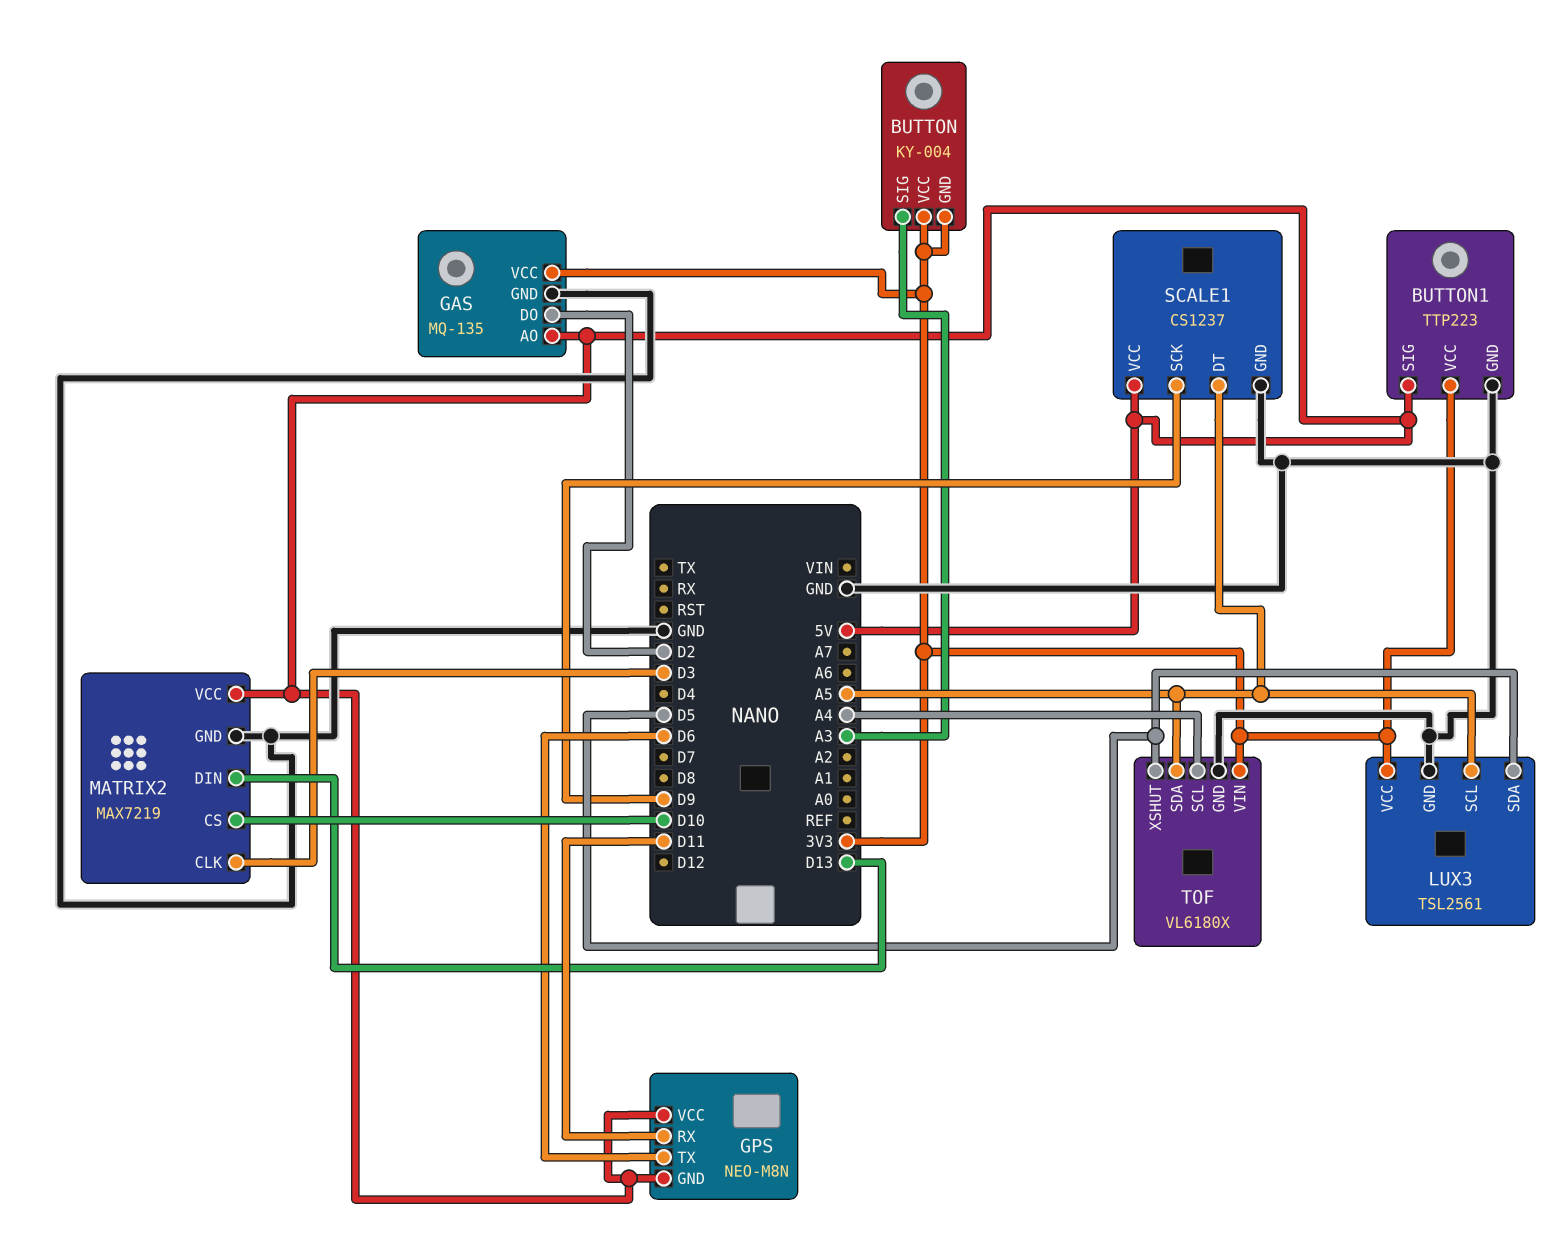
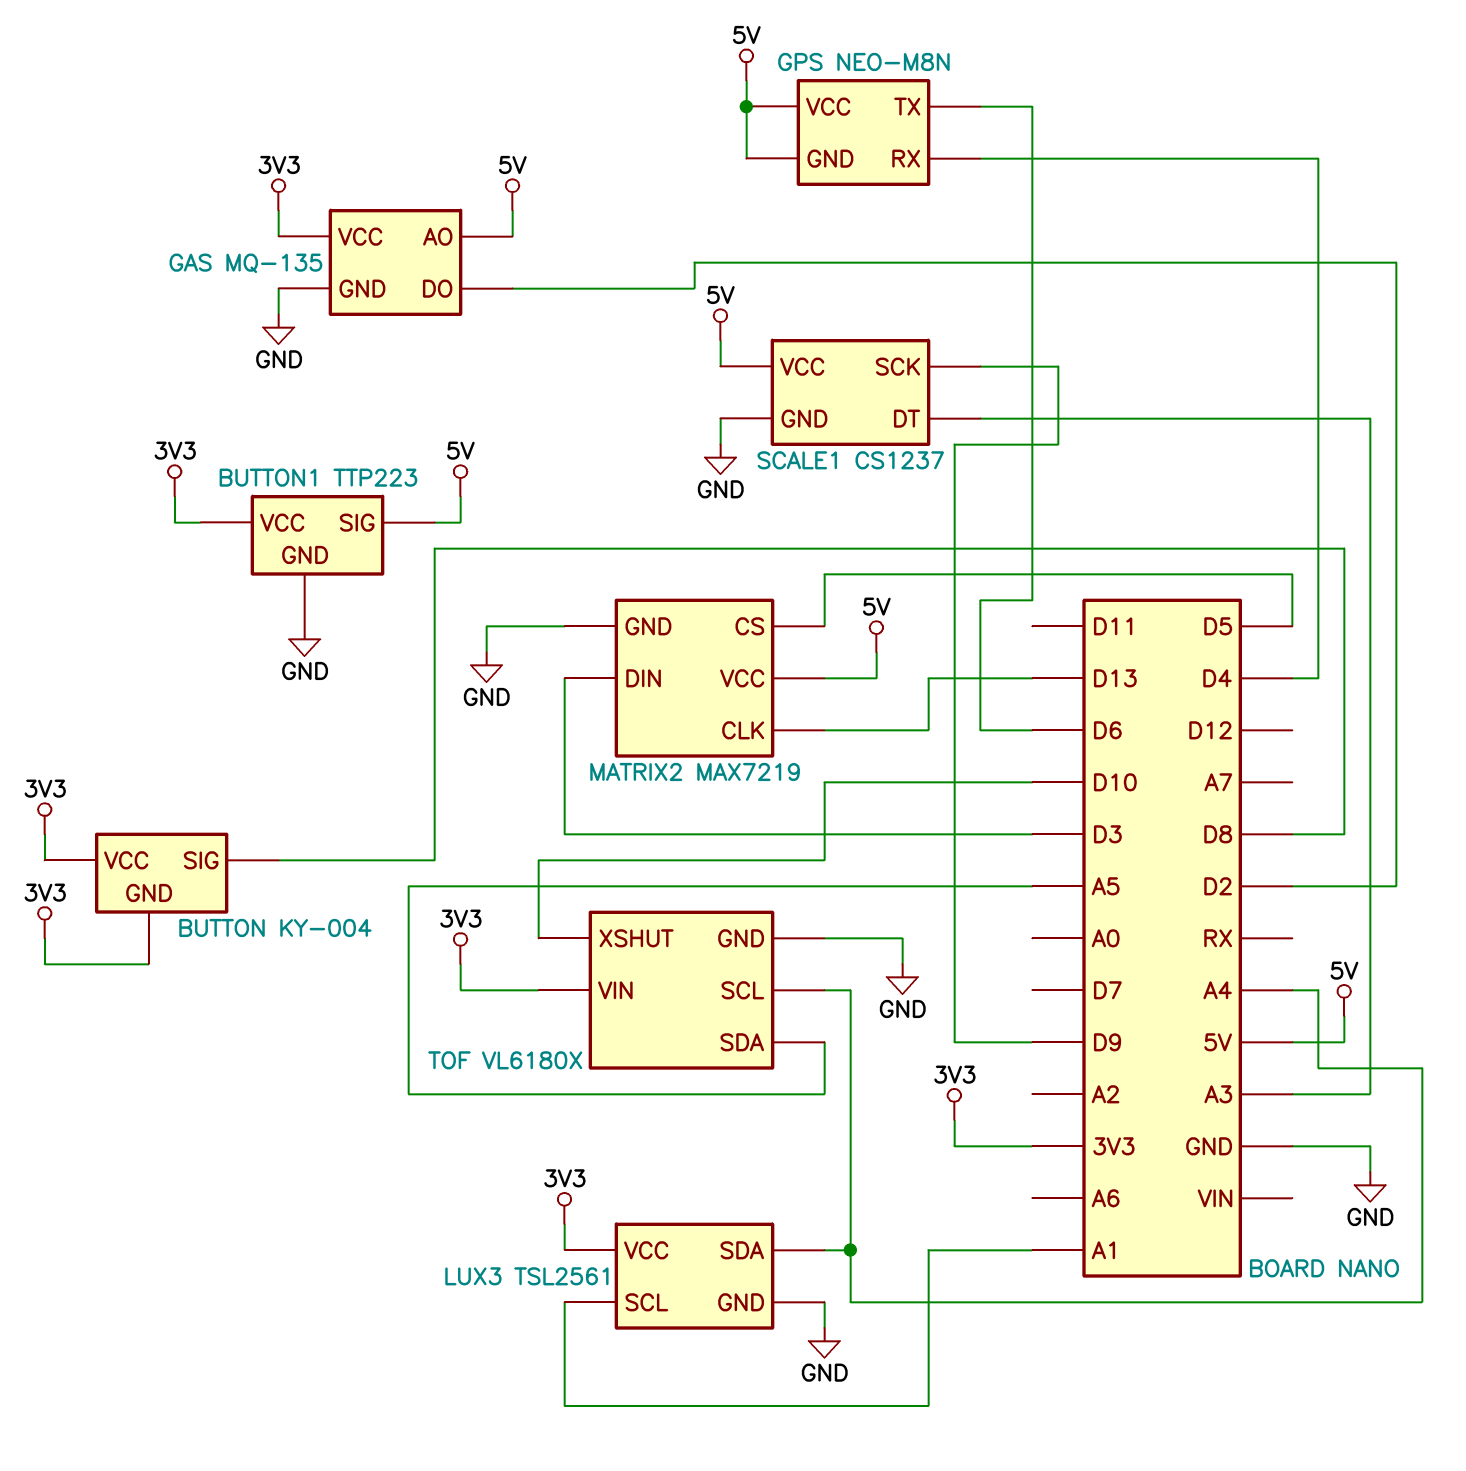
BUTTON pin SIG: A3 -> D8
GPS pin RX: D11 -> D4
LUX3 pin SCL: A5 -> A1
LUX3 pin SDA: D5 -> A4
MATRIX2 pin CLK: D3 -> D13
MATRIX2 pin CS: D10 -> D5
MATRIX2 pin DIN: D13 -> D3
SCALE1 pin DT: A5 -> A3
TOF pin XSHUT: D5 -> D10

